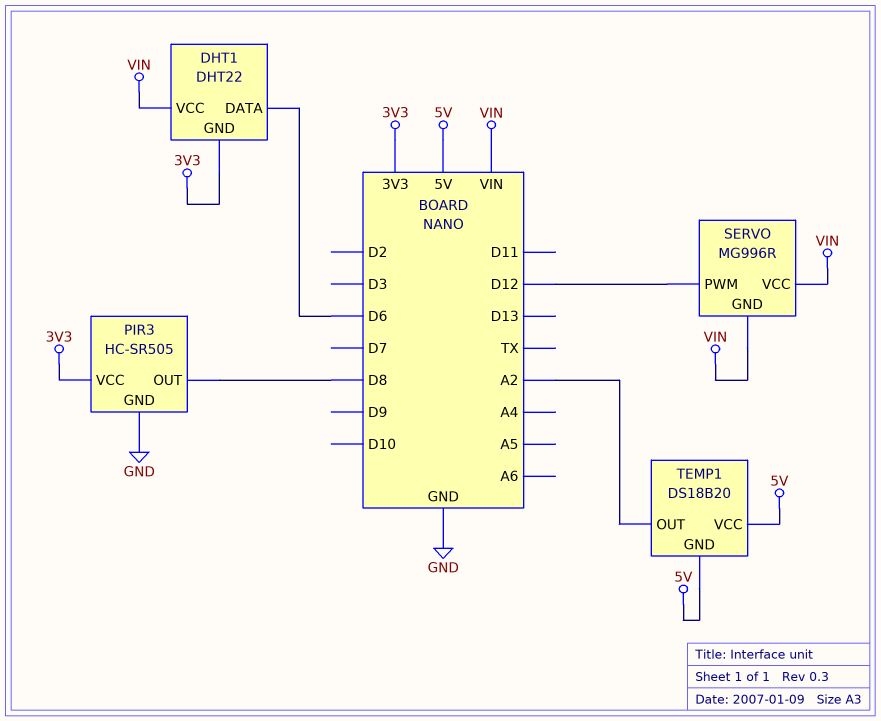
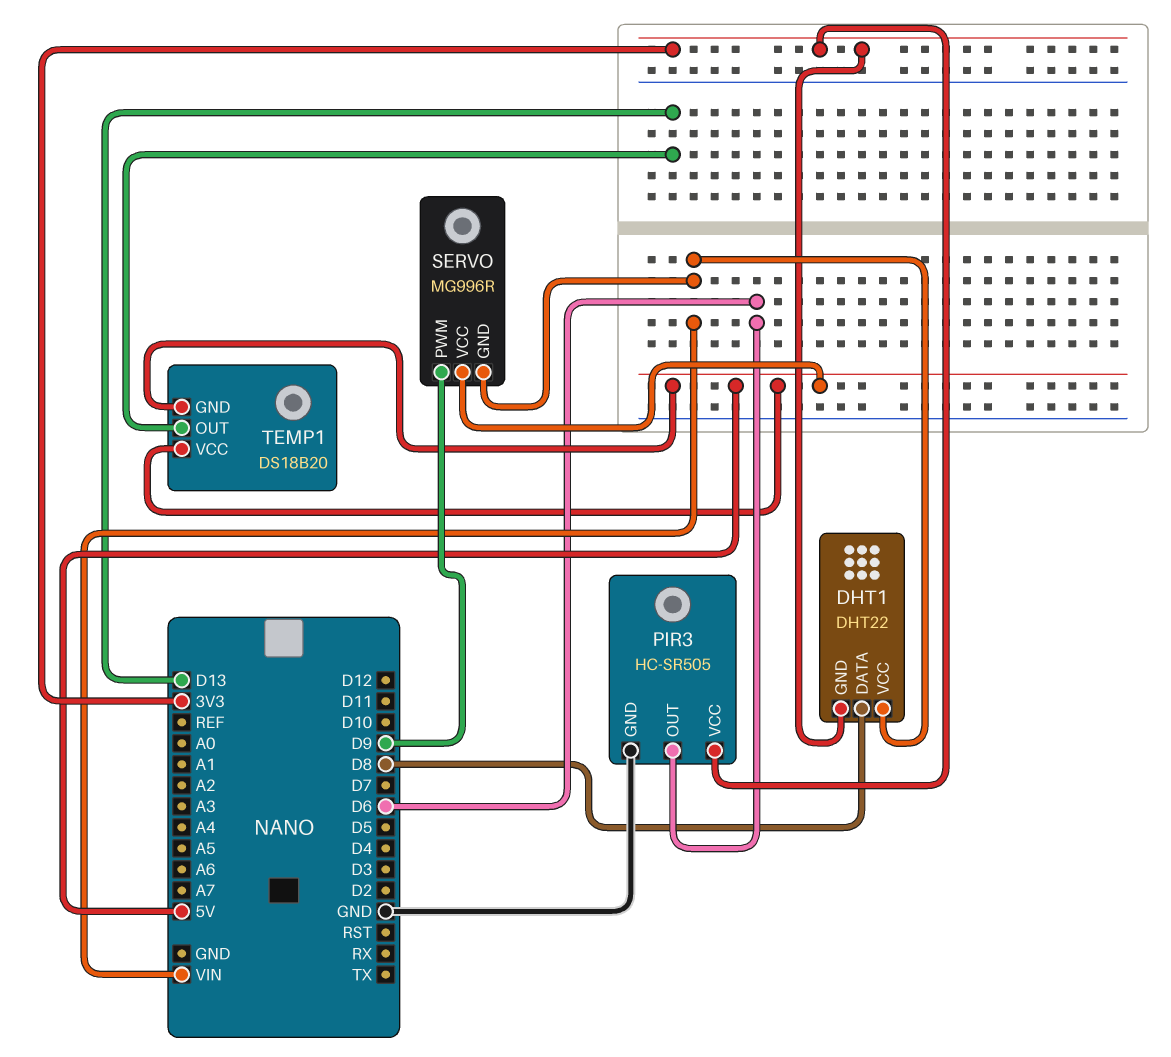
DHT1 pin DATA: D6 -> D8
PIR3 pin OUT: D8 -> D6
SERVO pin PWM: D12 -> D9
SERVO pin VCC: VIN -> 5V
TEMP1 pin OUT: A2 -> D13

